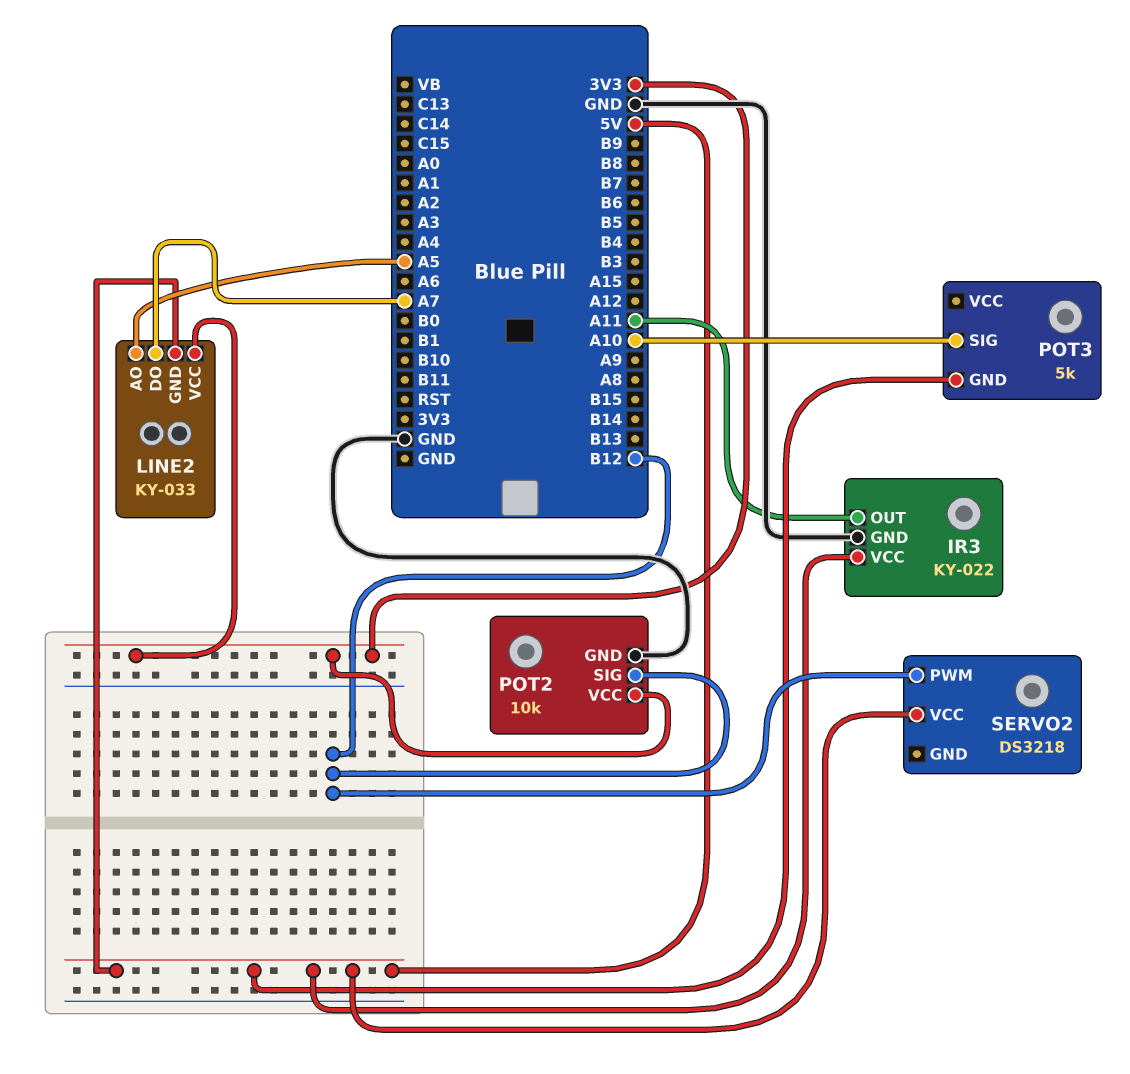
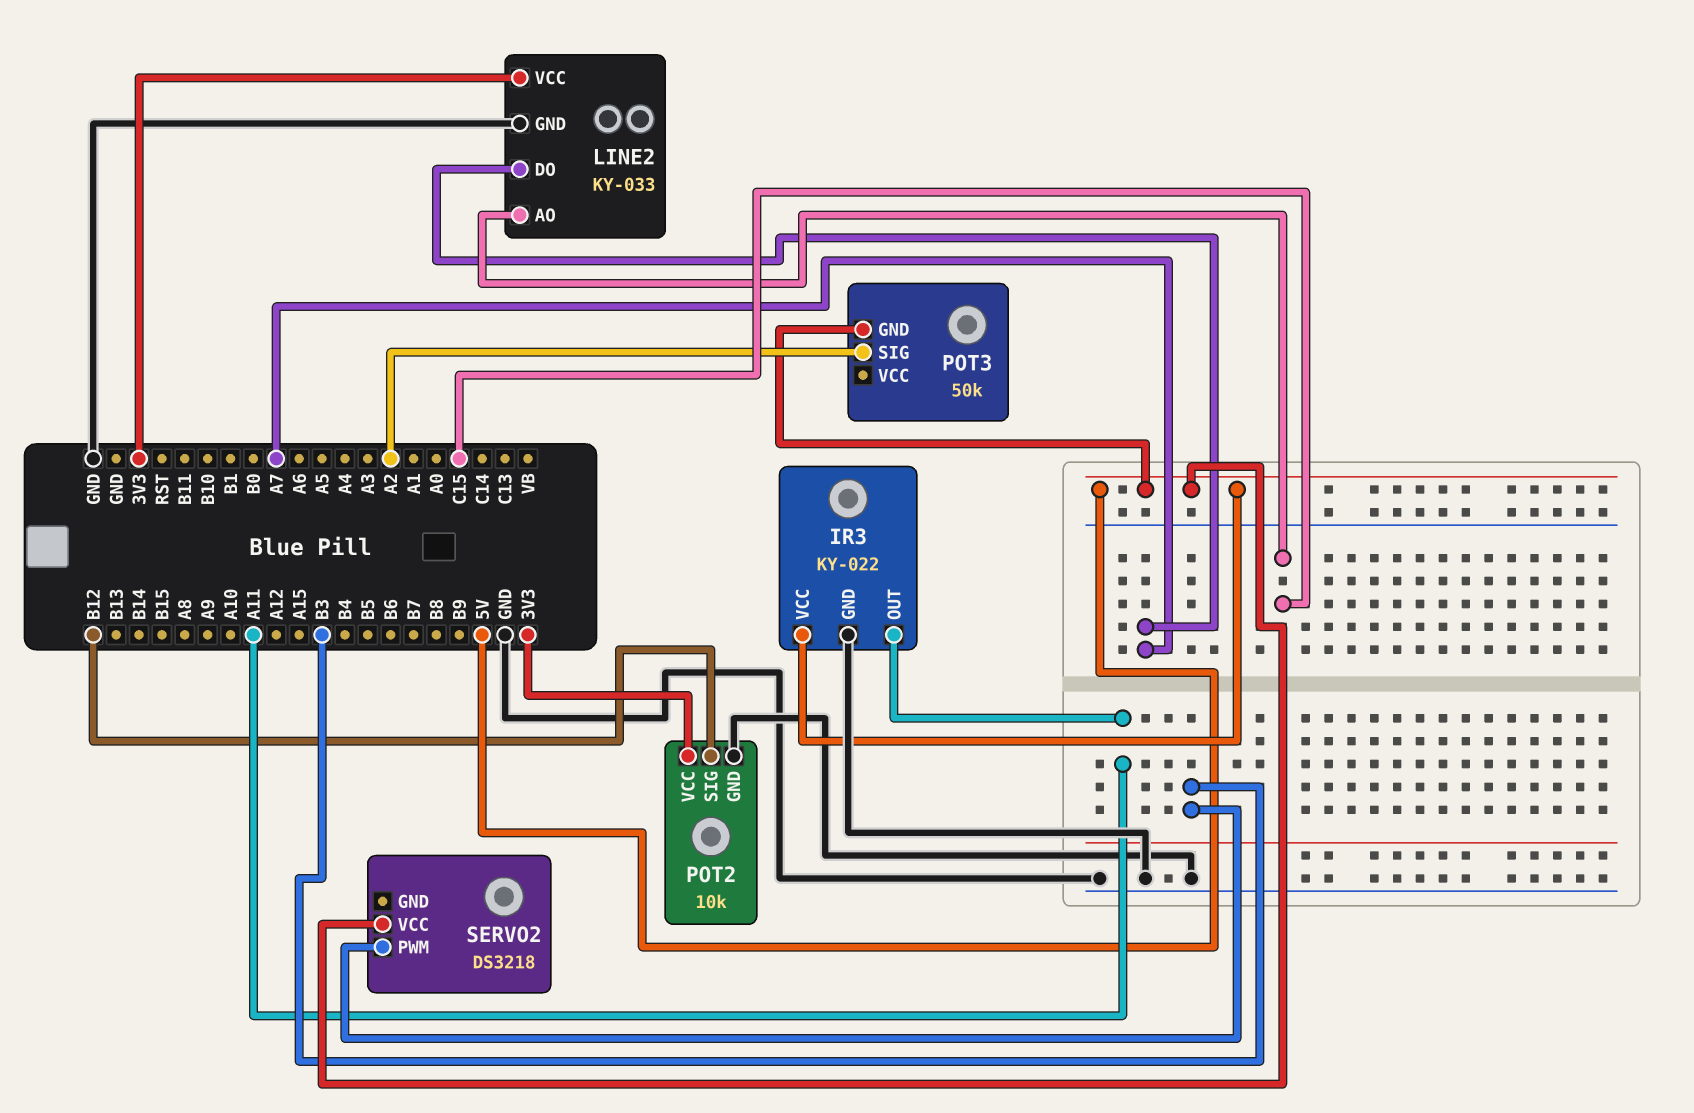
LINE2 pin AO: A5 -> C15
LINE2 pin GND: 5V -> GND
POT3: 5k -> 50k
POT3 pin SIG: A10 -> A2
SERVO2 pin PWM: B12 -> B3

